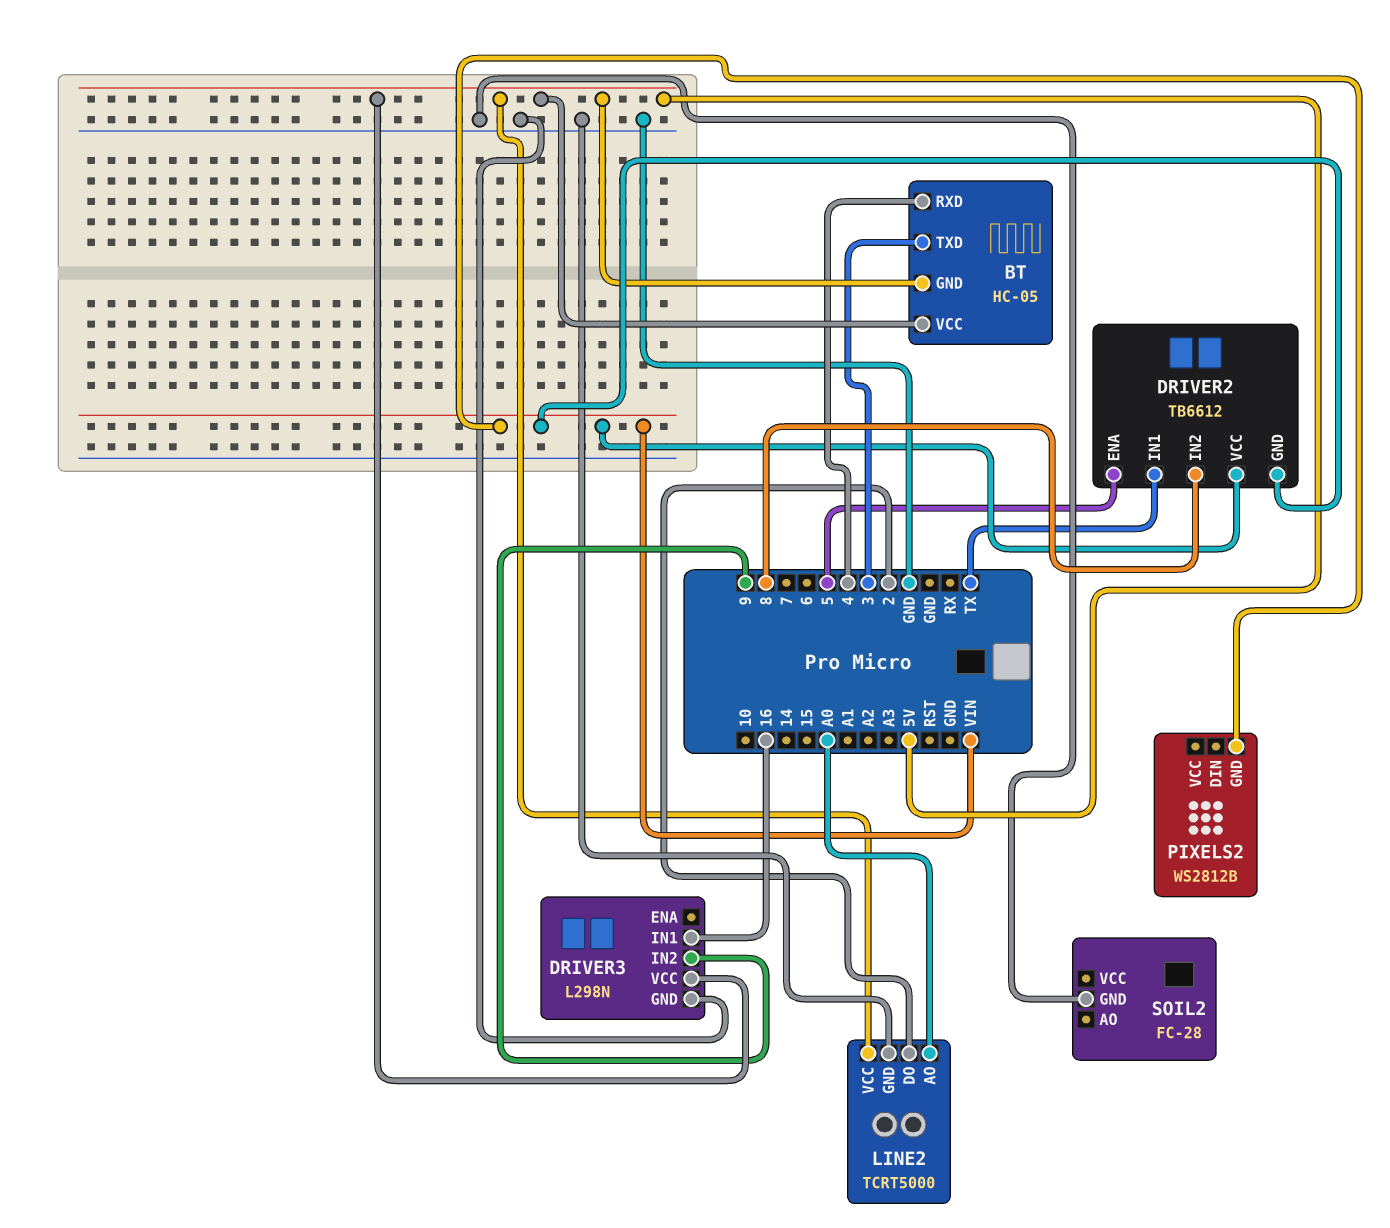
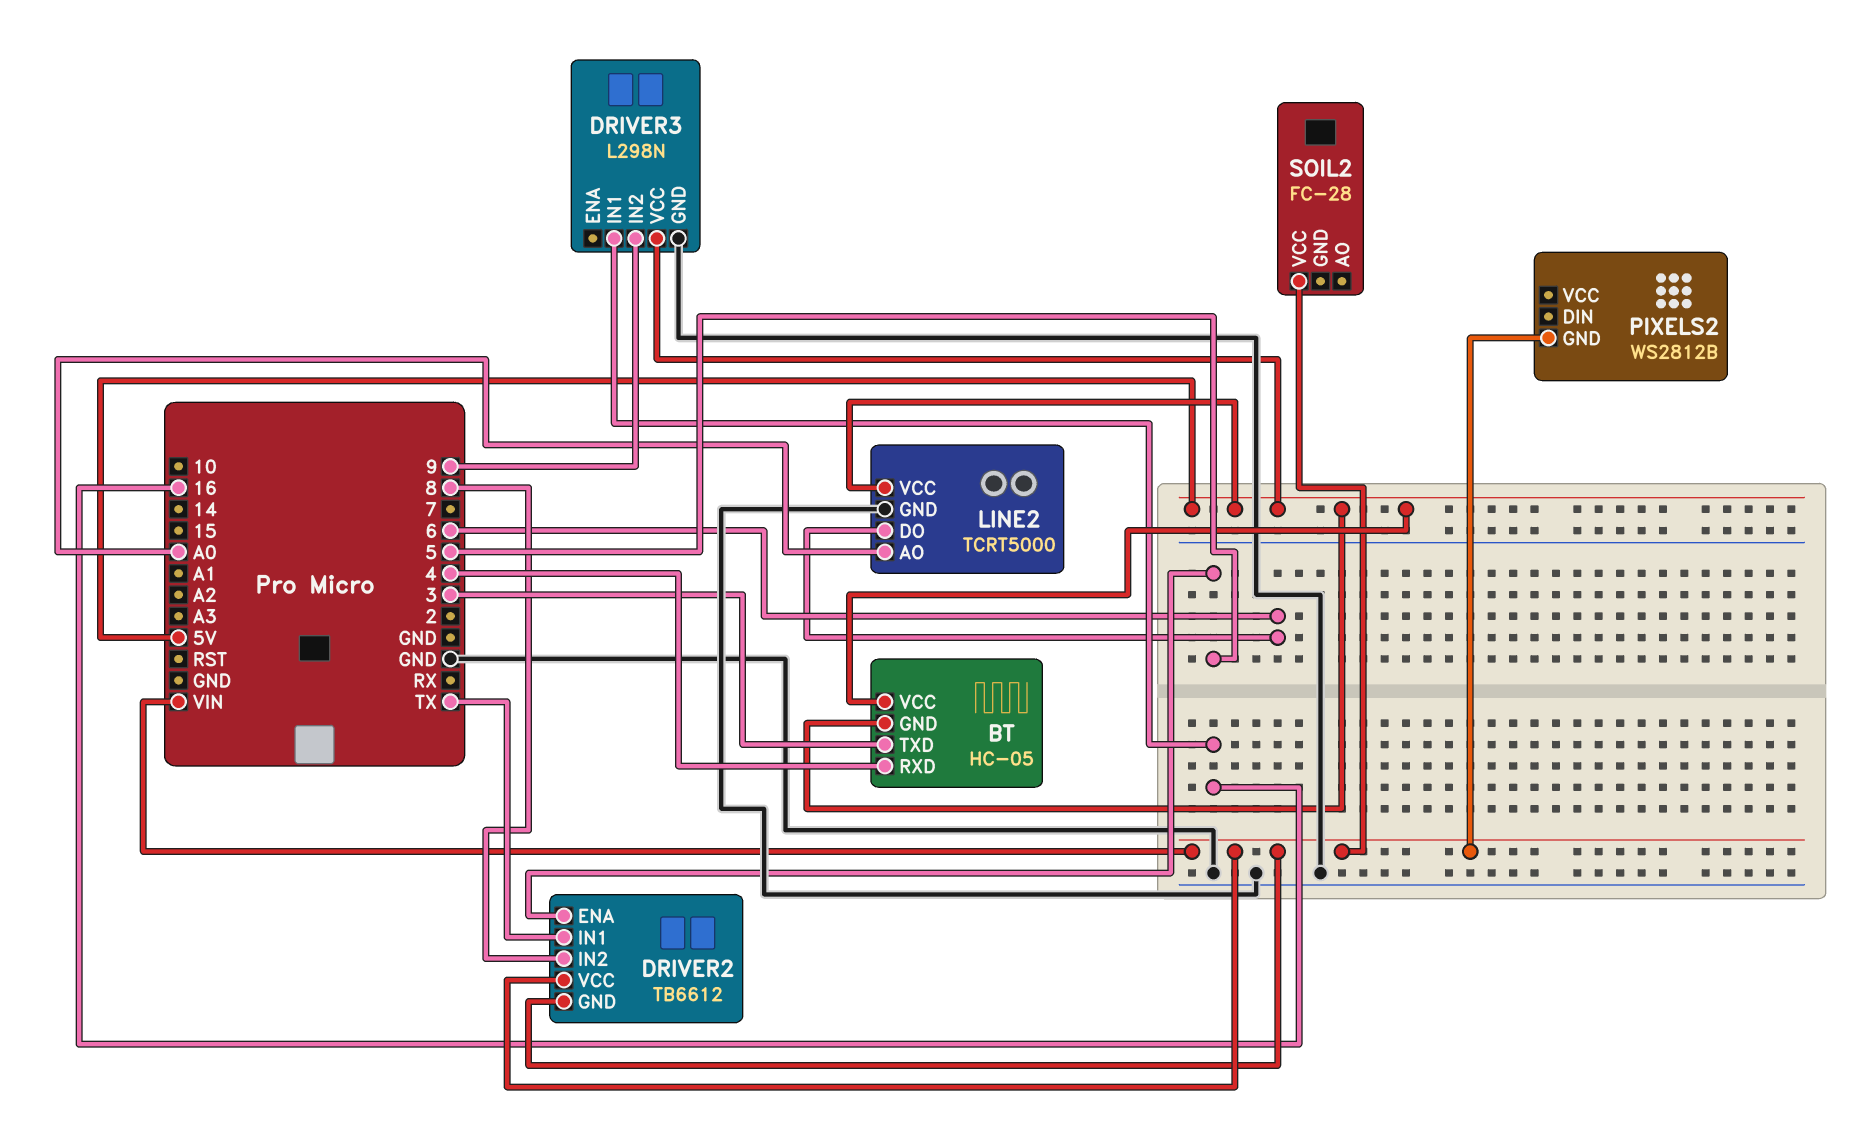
LINE2 pin DO: 2 -> 6
SOIL2 pin GND: GND -> none
SOIL2 pin VCC: none -> VIN

